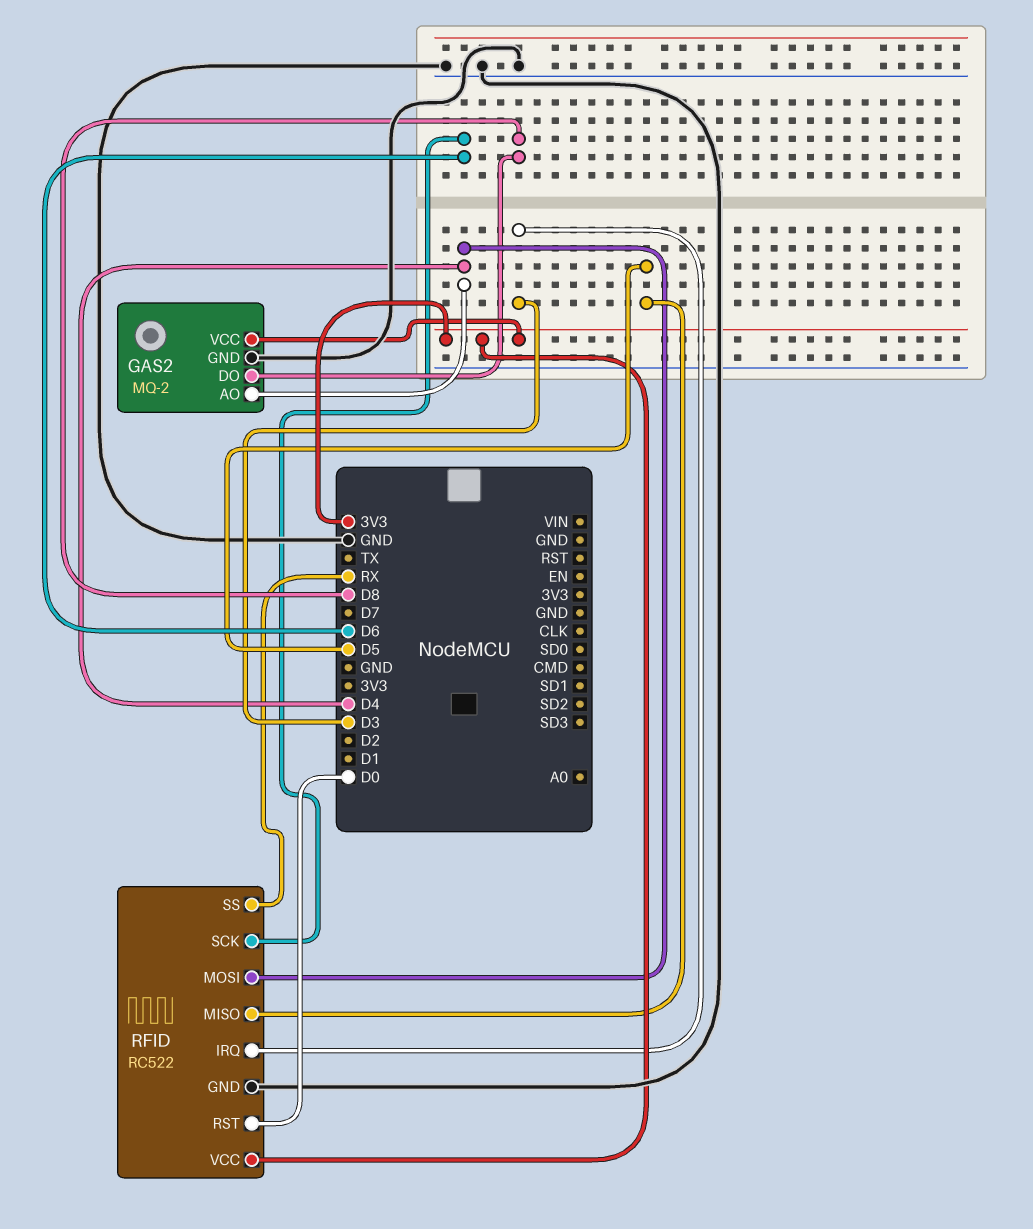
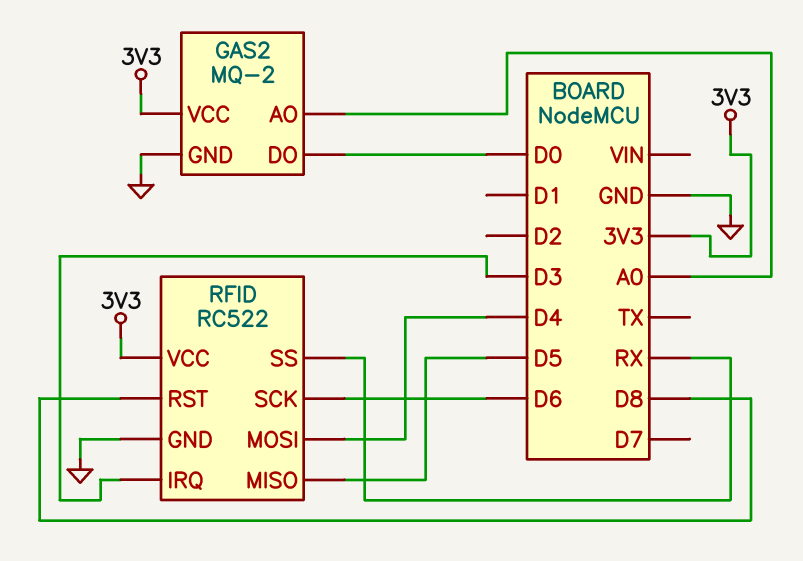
GAS2 pin AO: D4 -> A0
GAS2 pin DO: D8 -> D0
RFID pin RST: D0 -> D8

